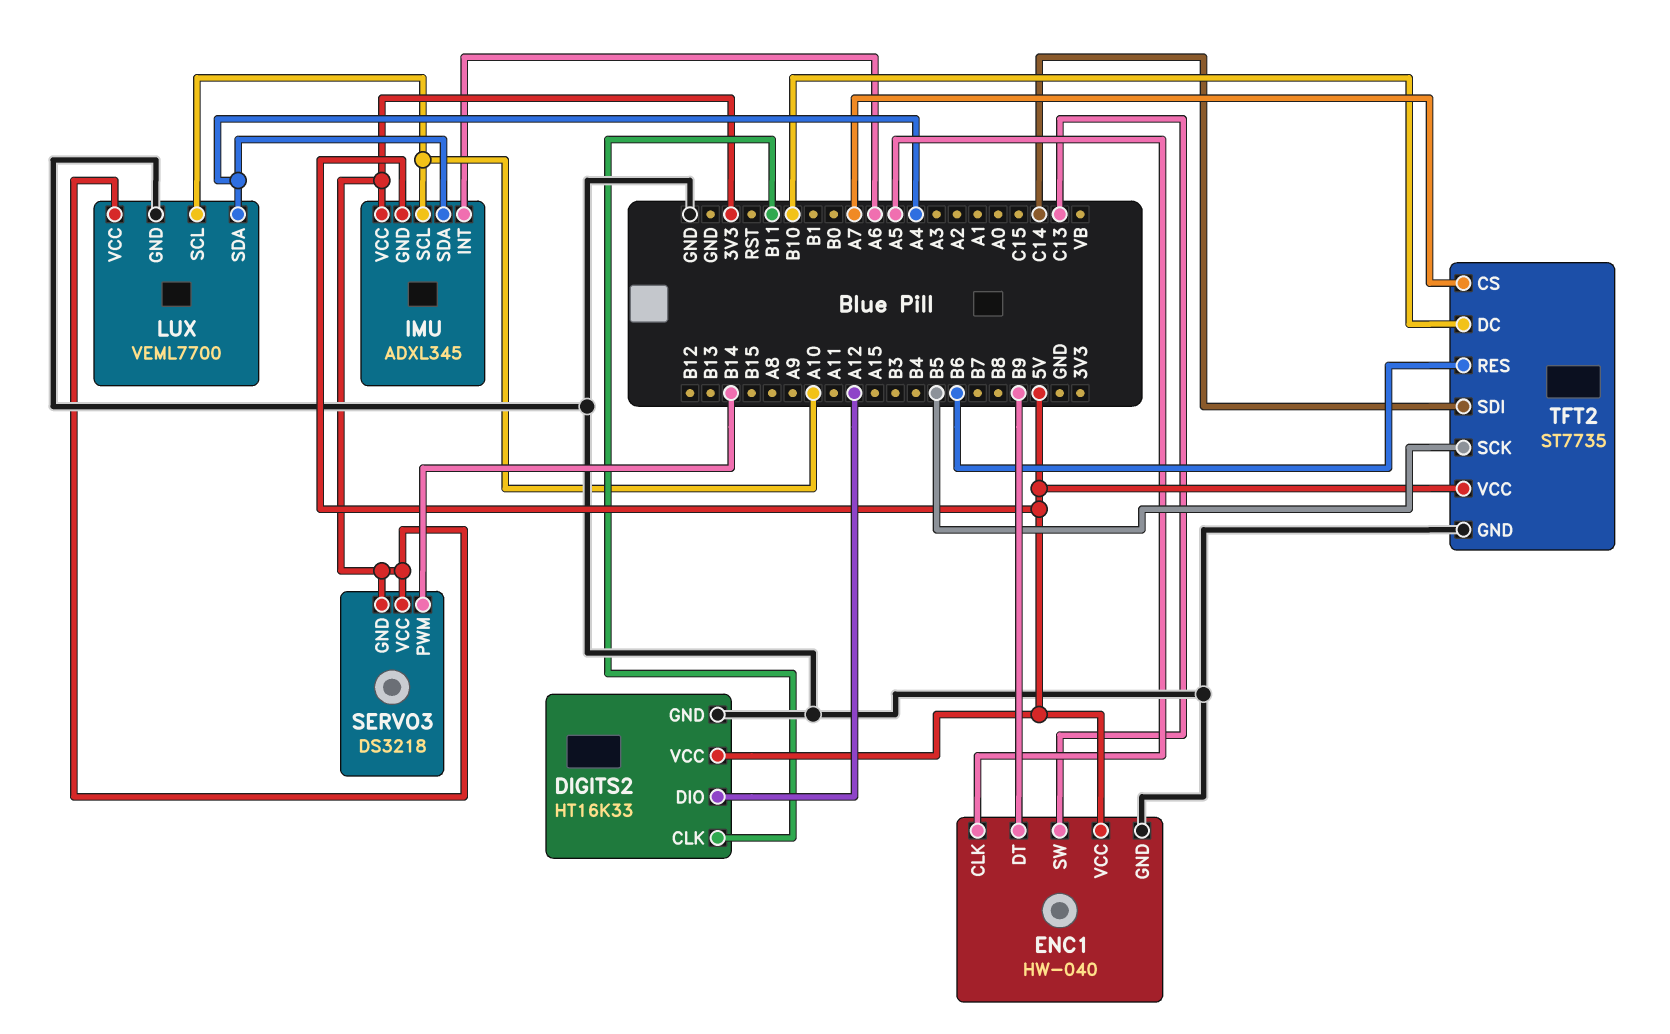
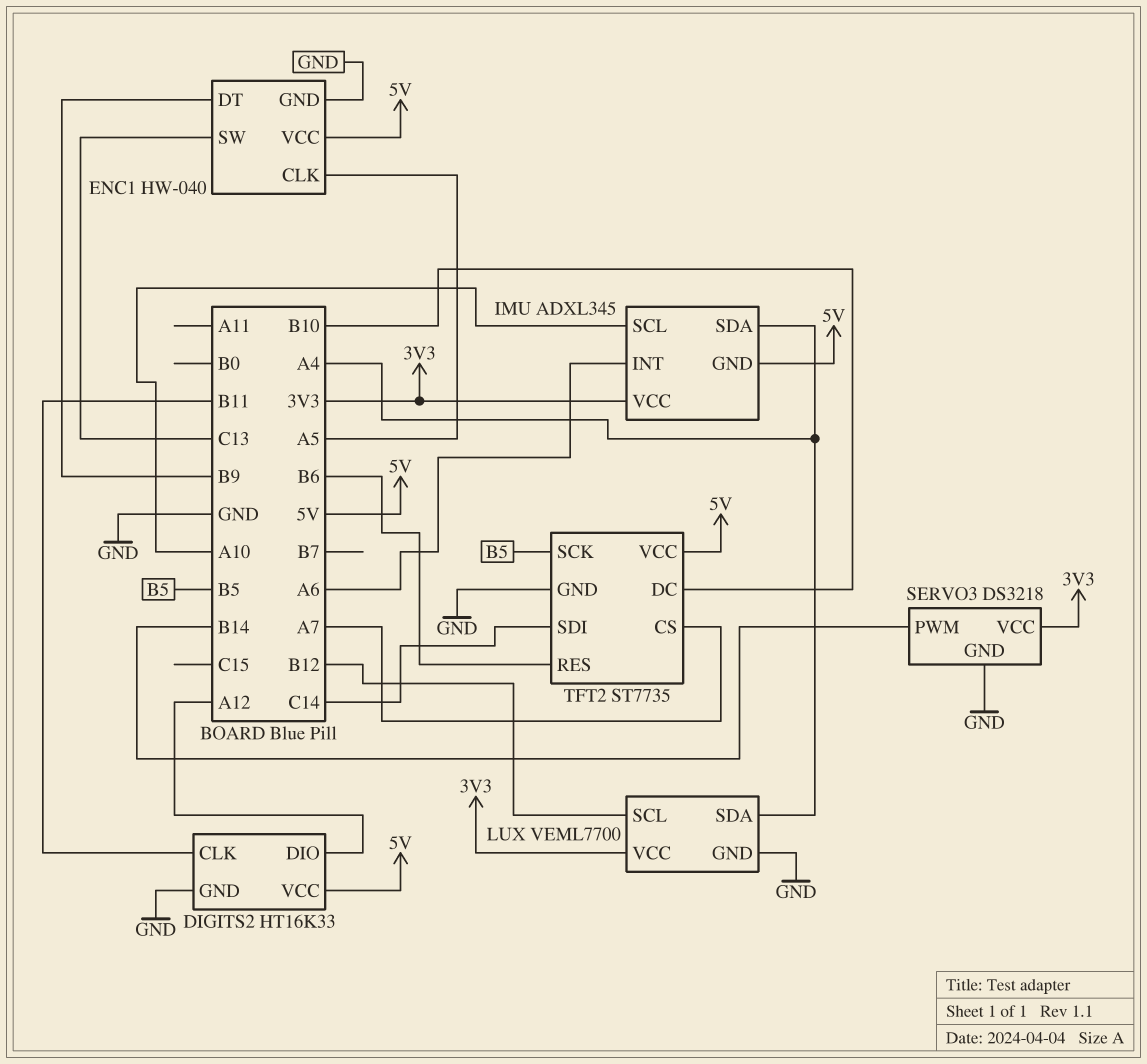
LUX pin SCL: A10 -> B12
SERVO3 pin GND: 3V3 -> GND

